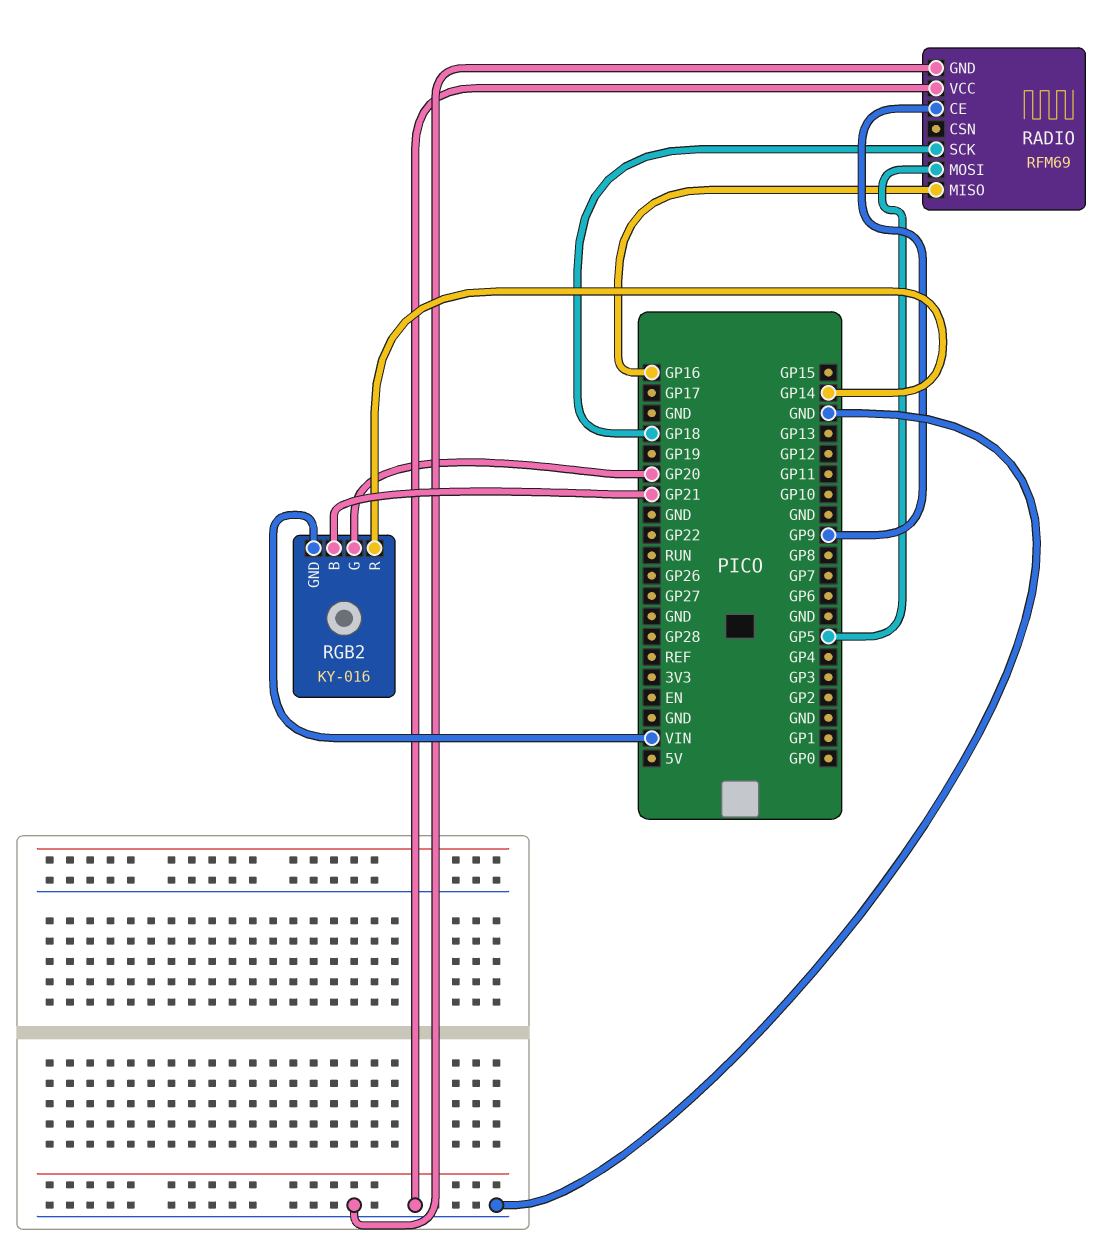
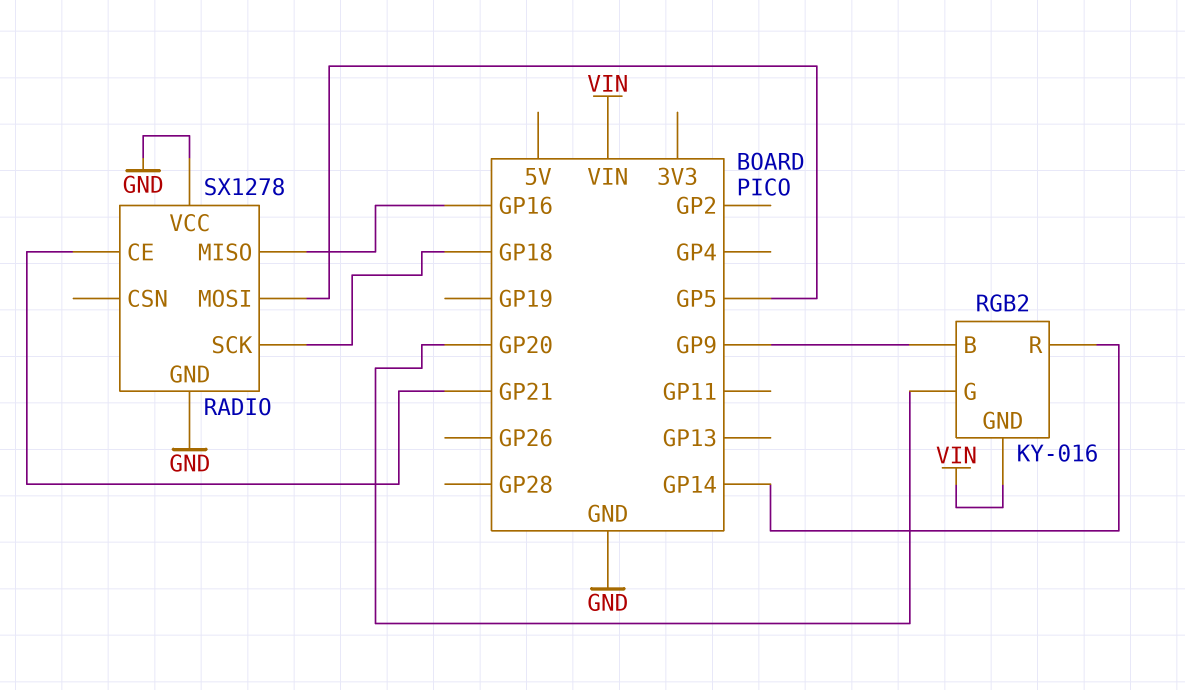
RADIO: RFM69 -> SX1278
RADIO pin CE: GP9 -> GP21
RGB2 pin B: GP21 -> GP9

